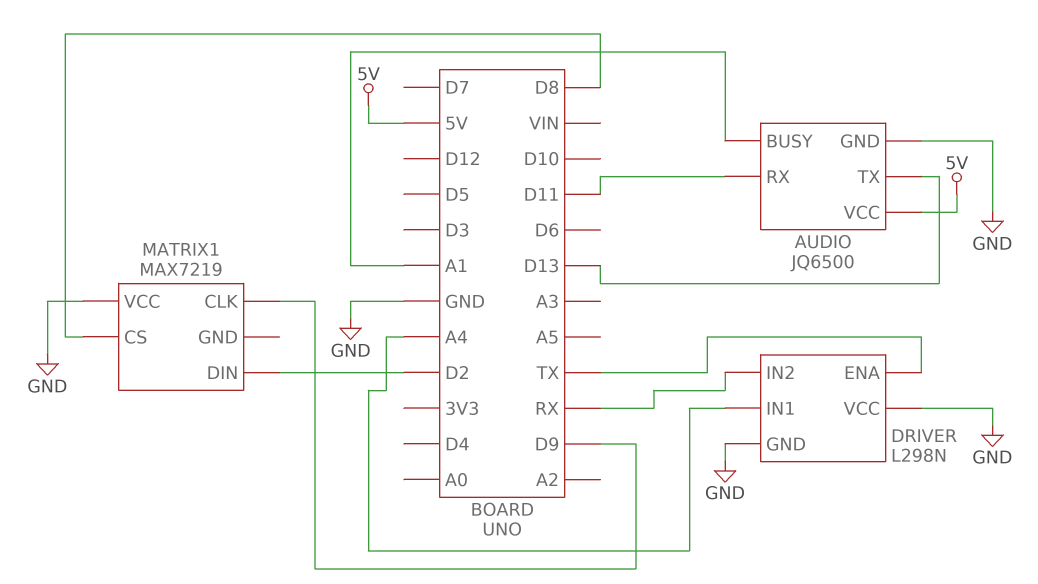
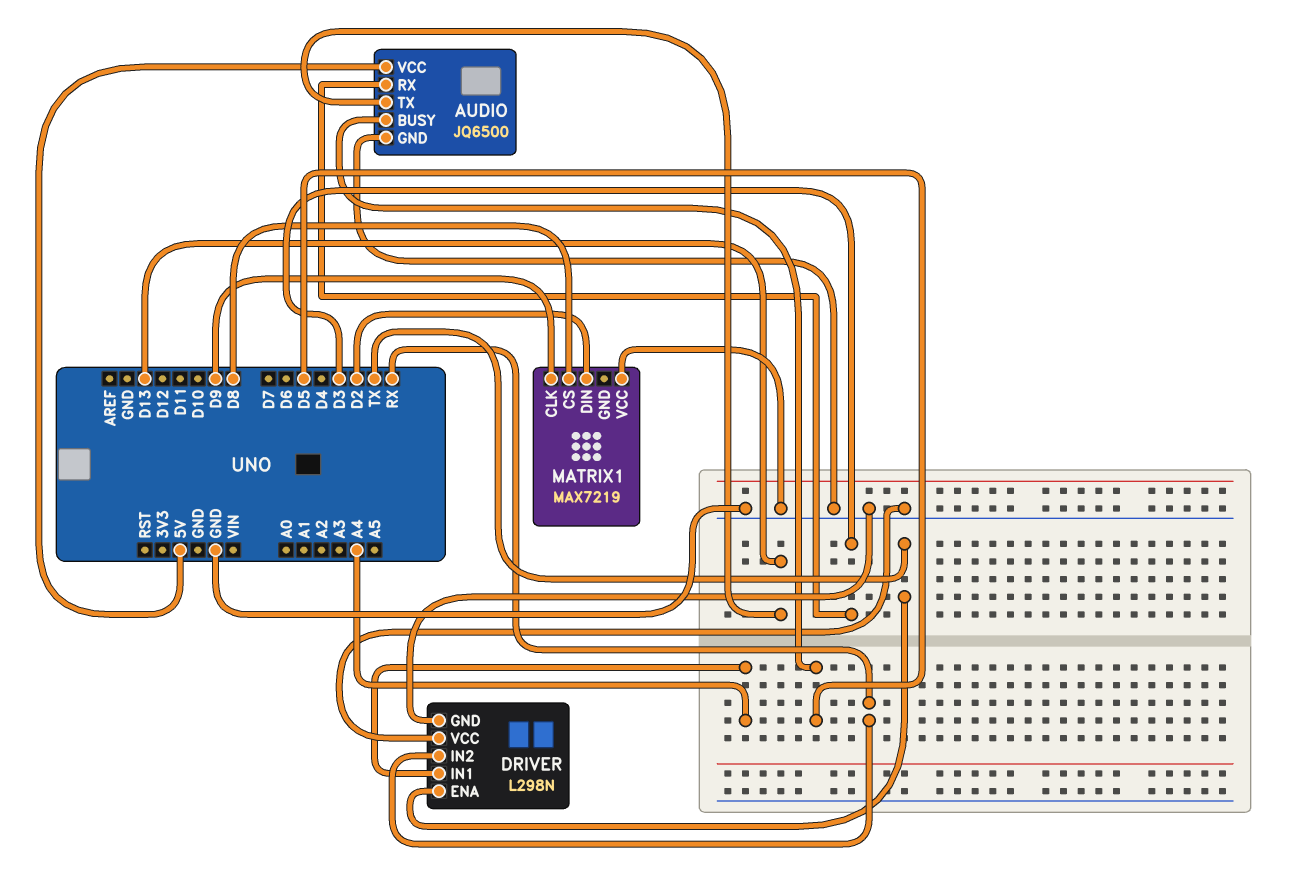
AUDIO pin BUSY: A1 -> D5
AUDIO pin RX: D11 -> D3

